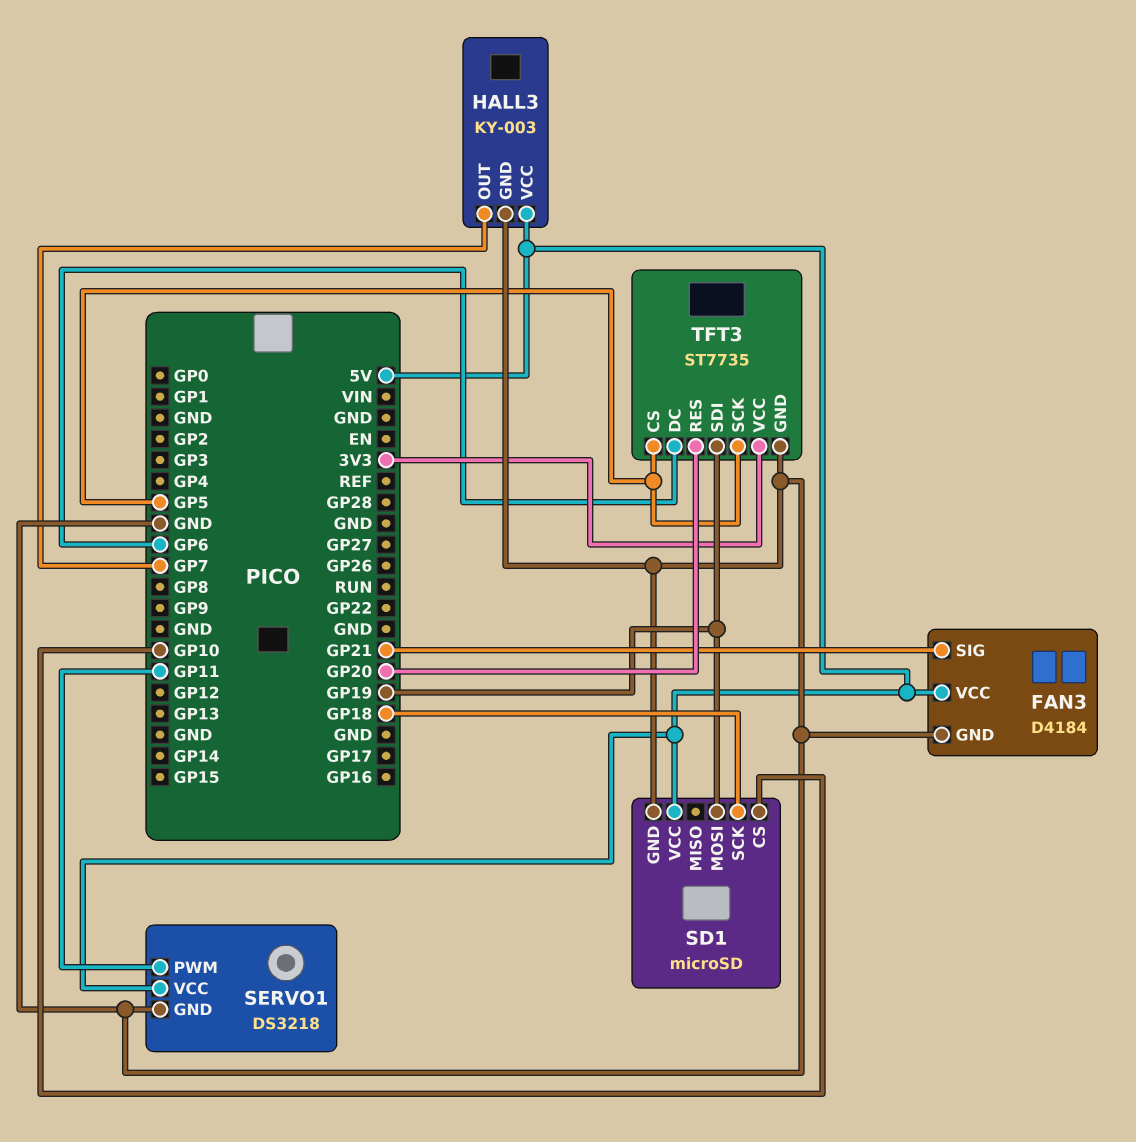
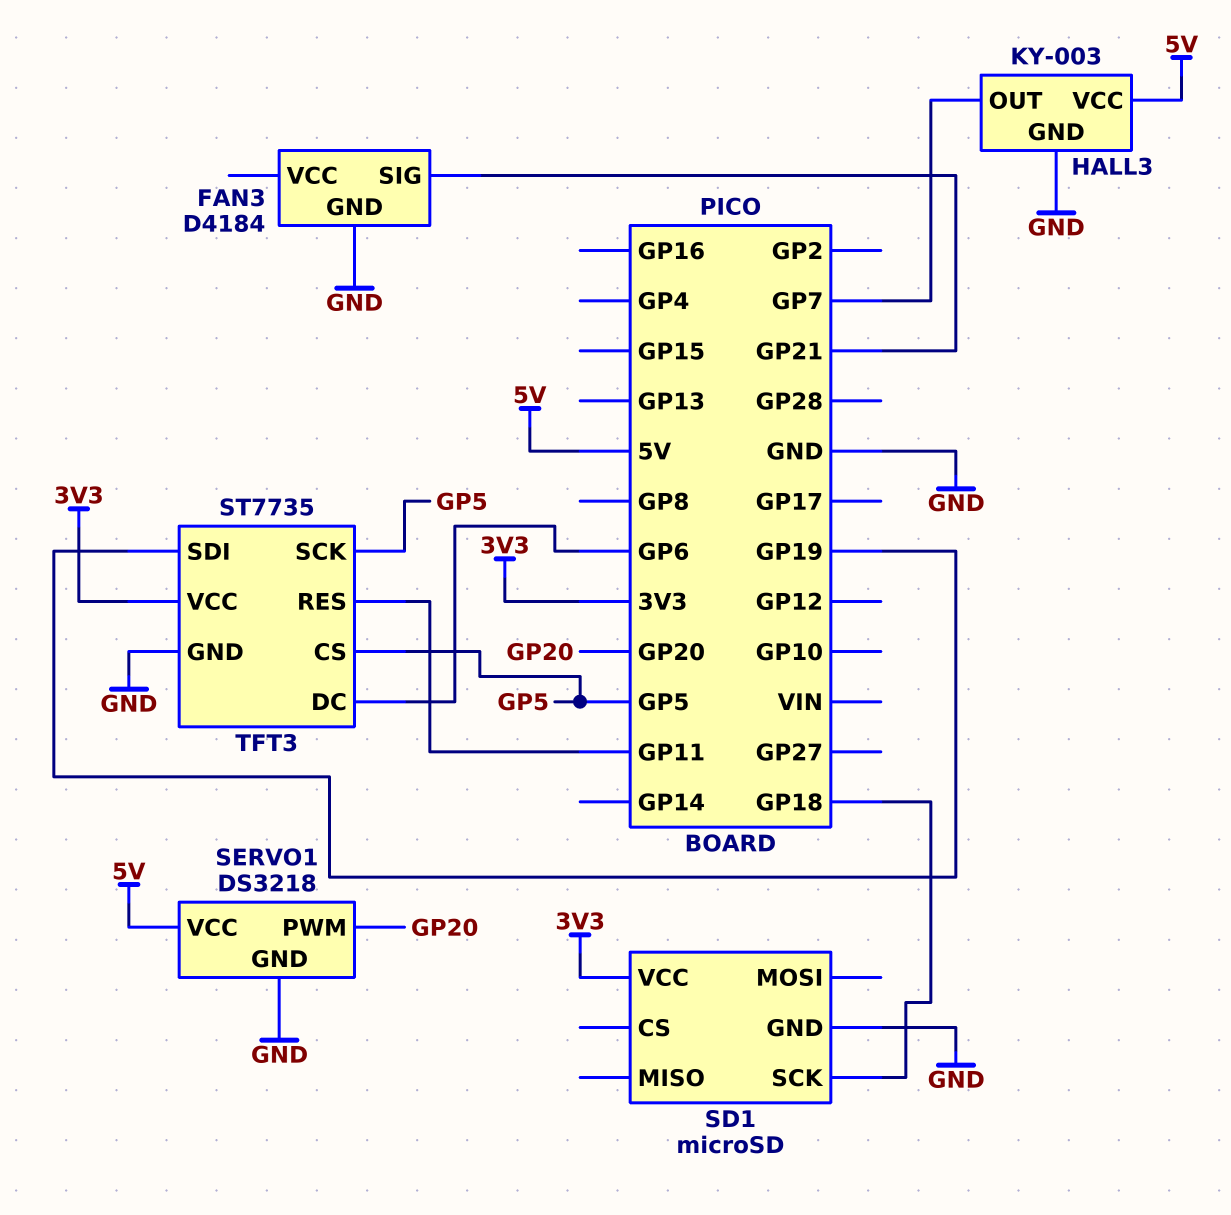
FAN3 pin VCC: 5V -> none
SD1 pin CS: GP10 -> none
SD1 pin MOSI: GP19 -> none
SD1 pin VCC: 5V -> 3V3
SERVO1 pin PWM: GP11 -> GP20
TFT3 pin RES: GP20 -> GP11

